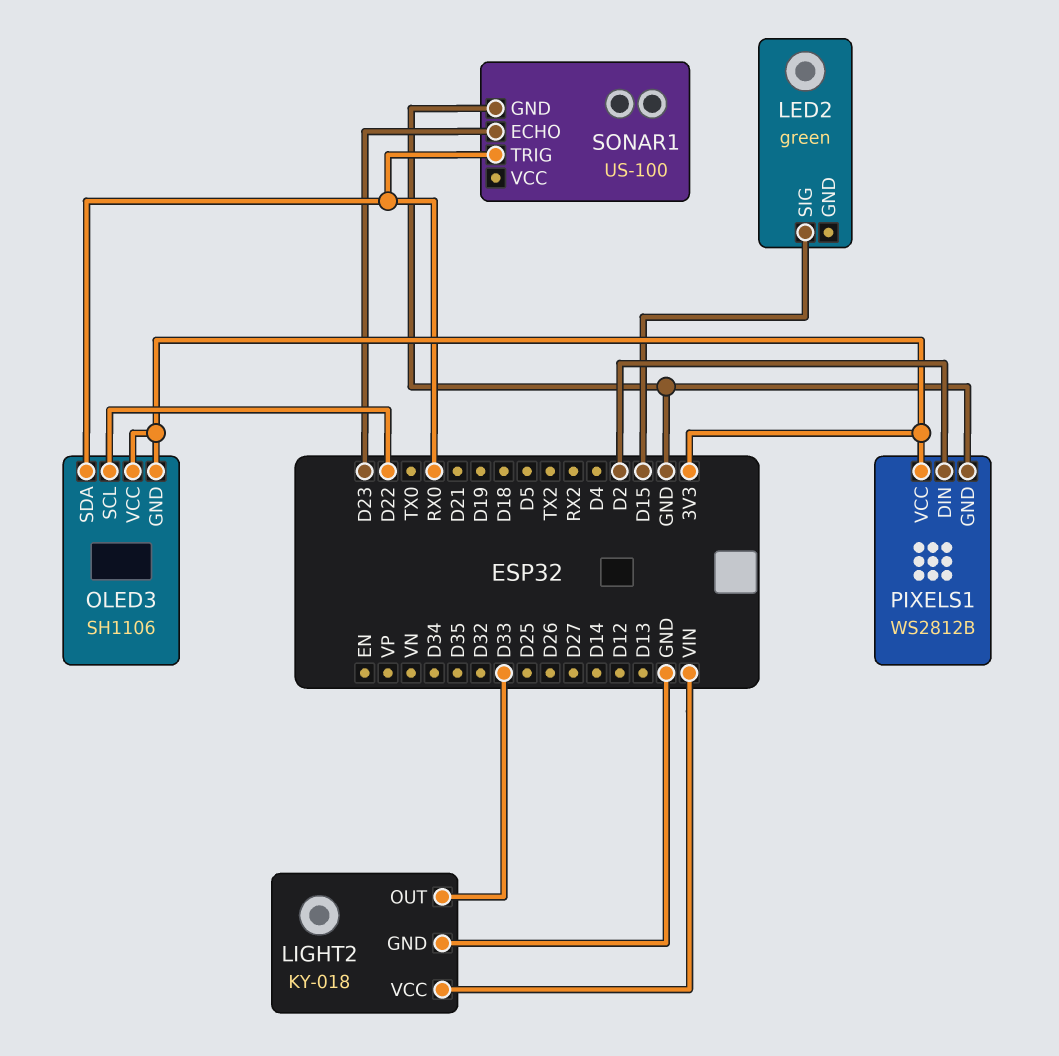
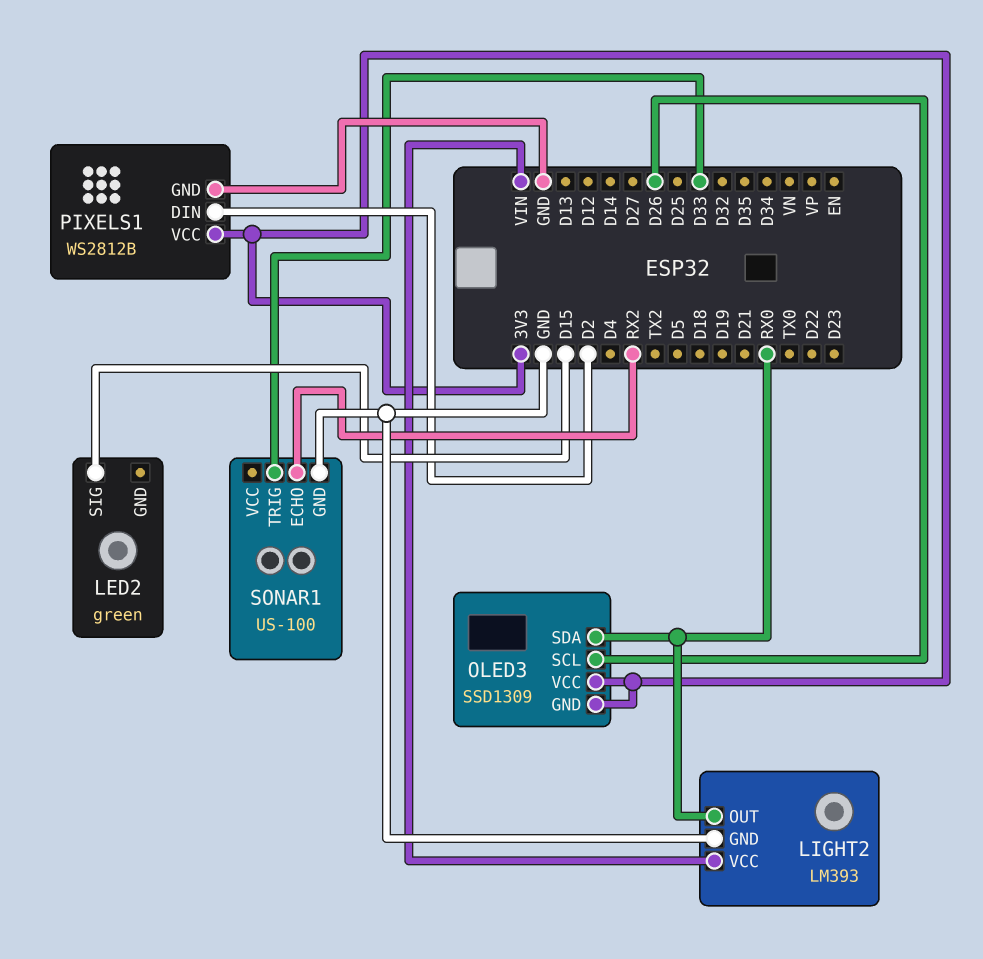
LIGHT2: KY-018 -> LM393
LIGHT2 pin OUT: D33 -> RX0
OLED3: SH1106 -> SSD1309
OLED3 pin SCL: D22 -> D26
SONAR1 pin ECHO: D23 -> RX2
SONAR1 pin TRIG: RX0 -> D33

